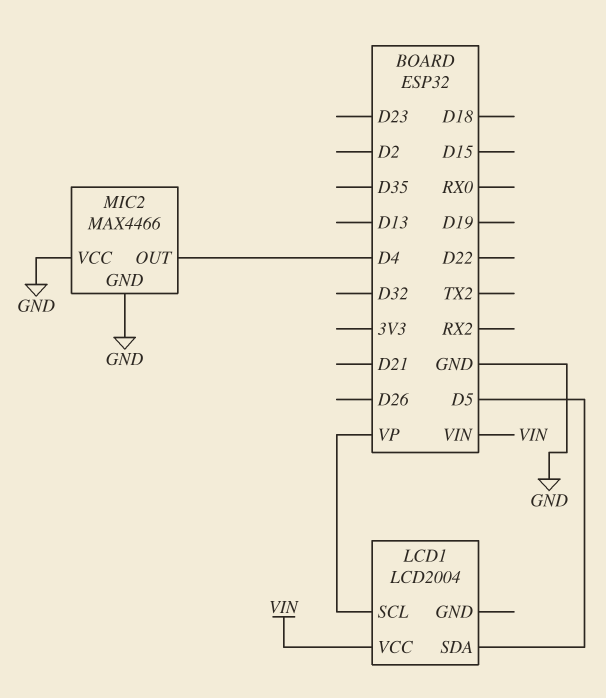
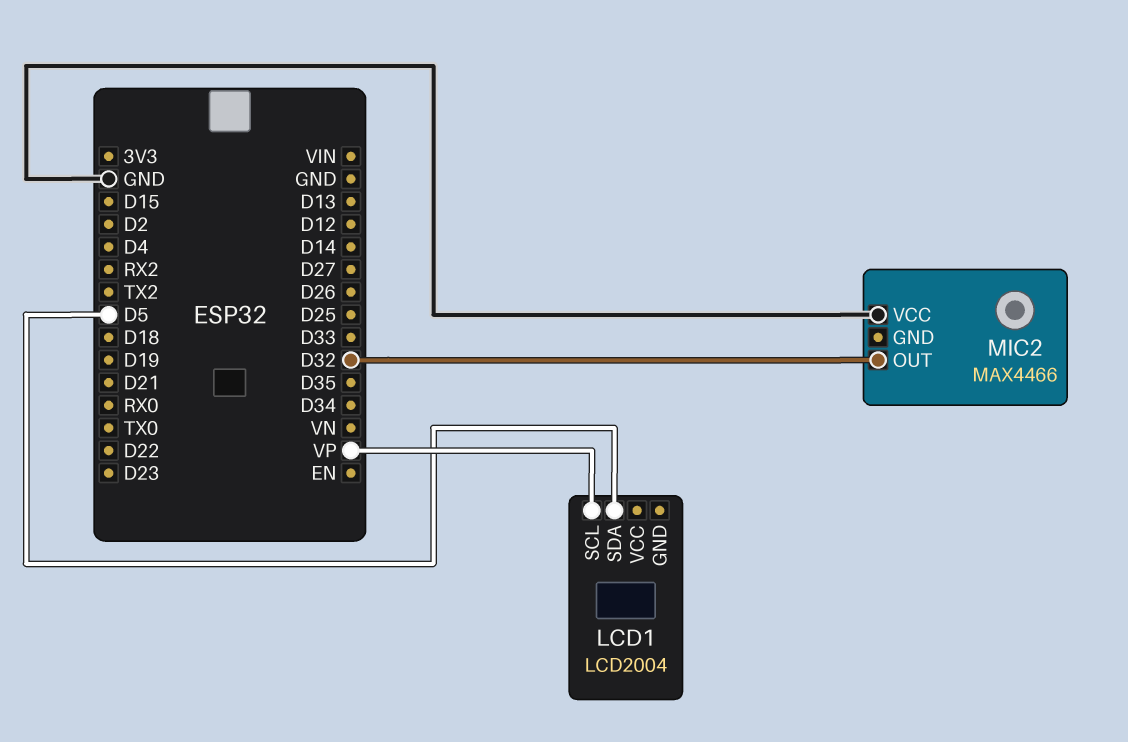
LCD1 pin VCC: VIN -> none
MIC2 pin GND: GND -> none
MIC2 pin OUT: D4 -> D32

